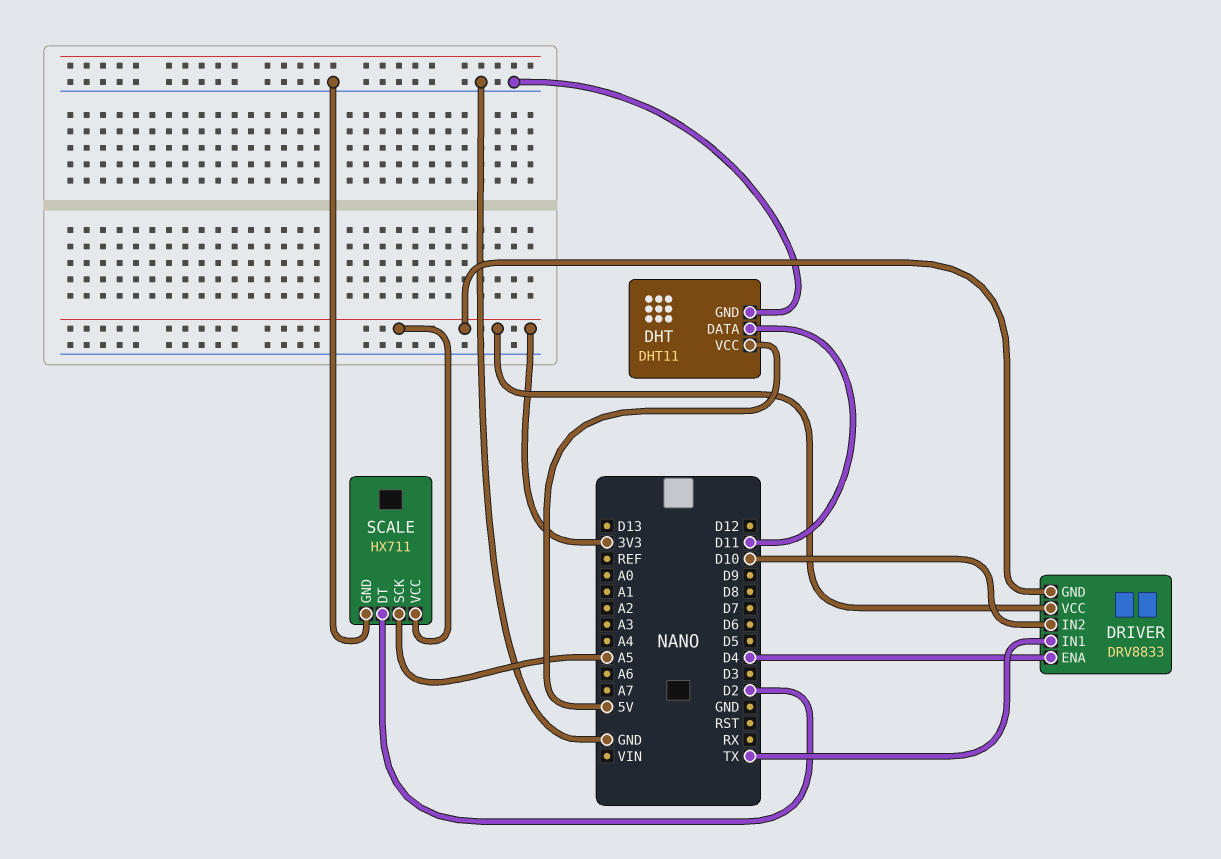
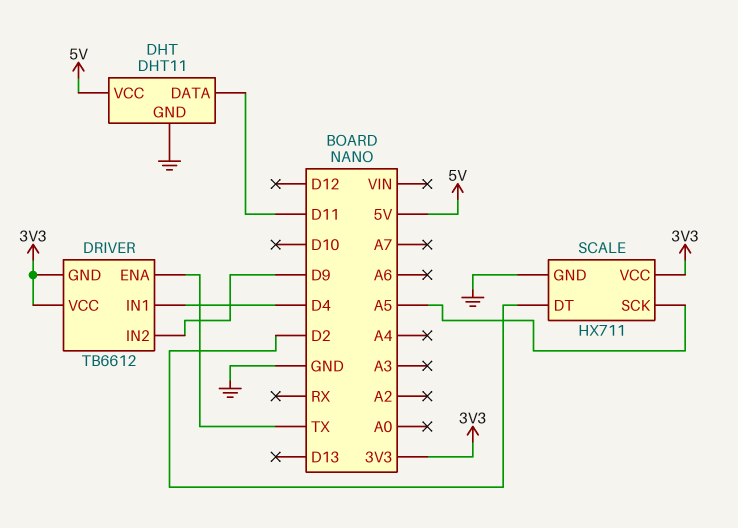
DRIVER: DRV8833 -> TB6612
DRIVER pin ENA: D4 -> TX
DRIVER pin IN1: TX -> D4
DRIVER pin IN2: D10 -> D9

